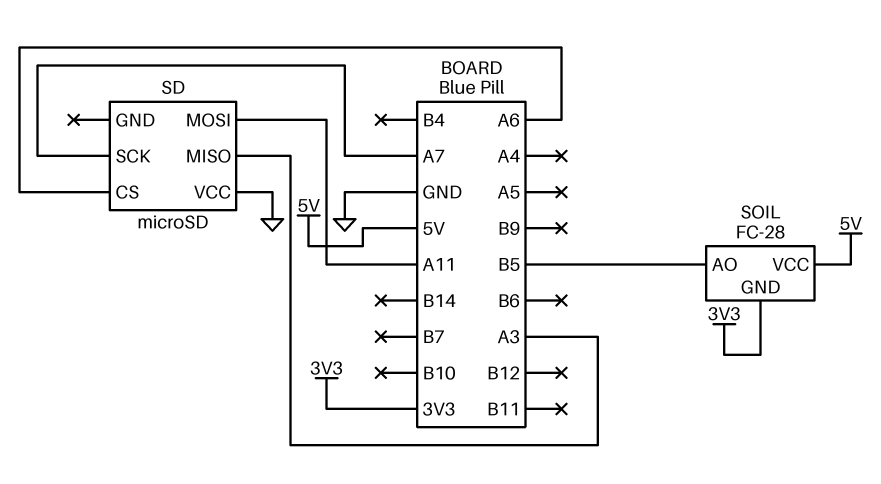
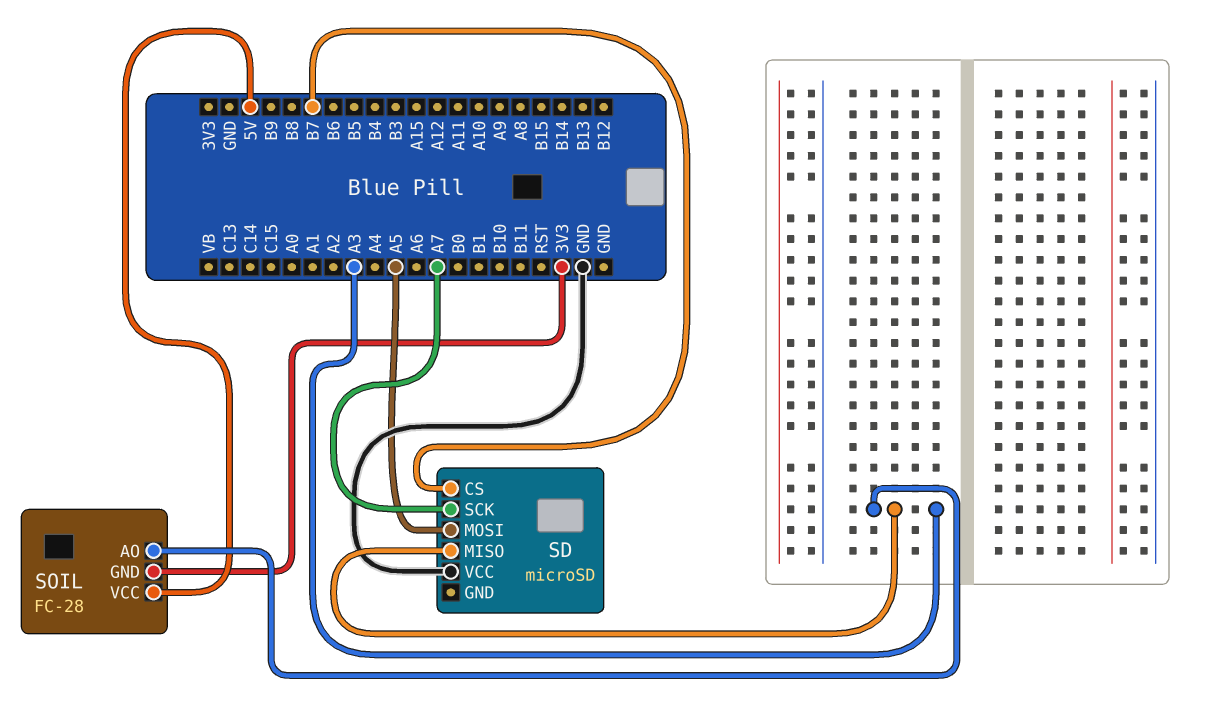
SD pin CS: A6 -> B7
SD pin MOSI: A11 -> A5
SOIL pin AO: B5 -> A3

